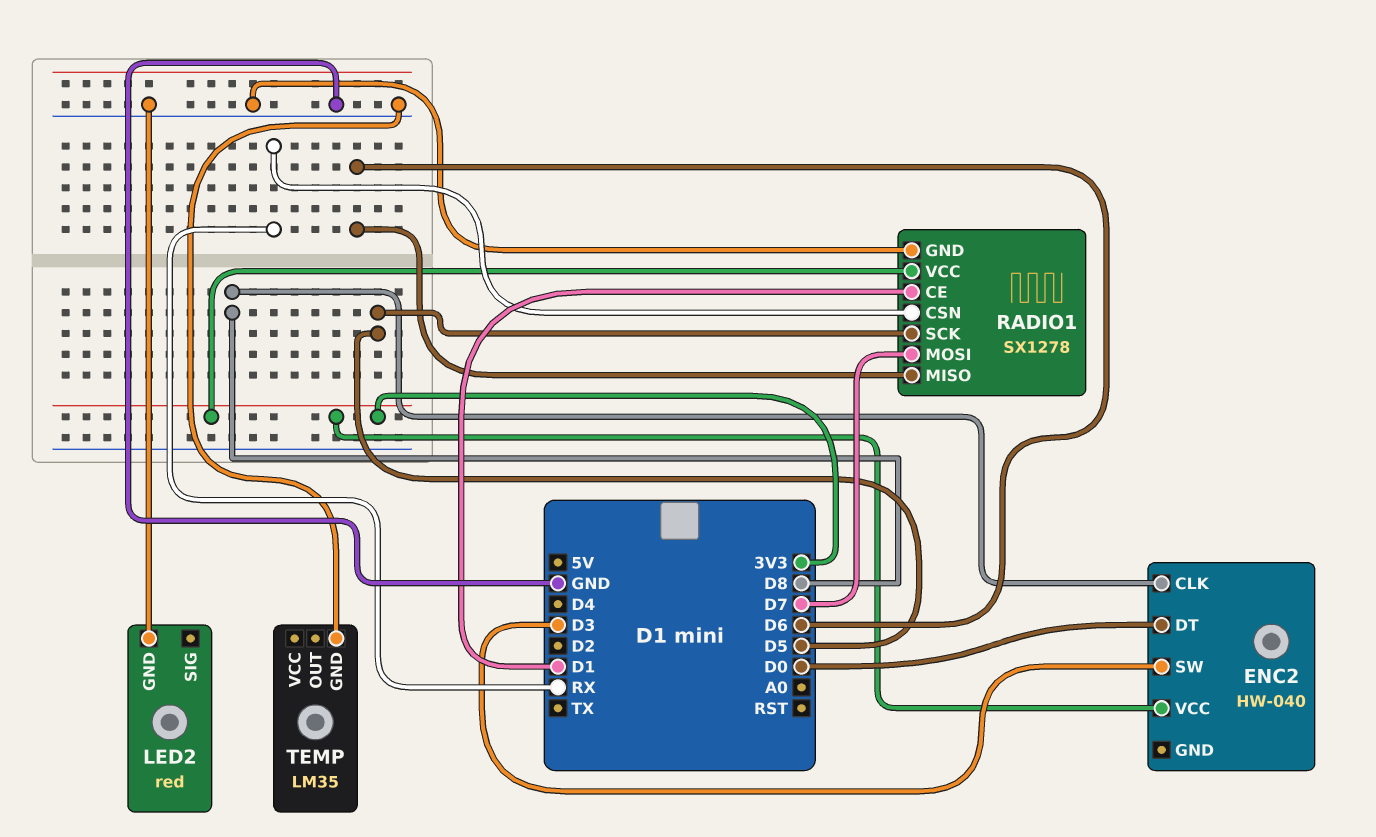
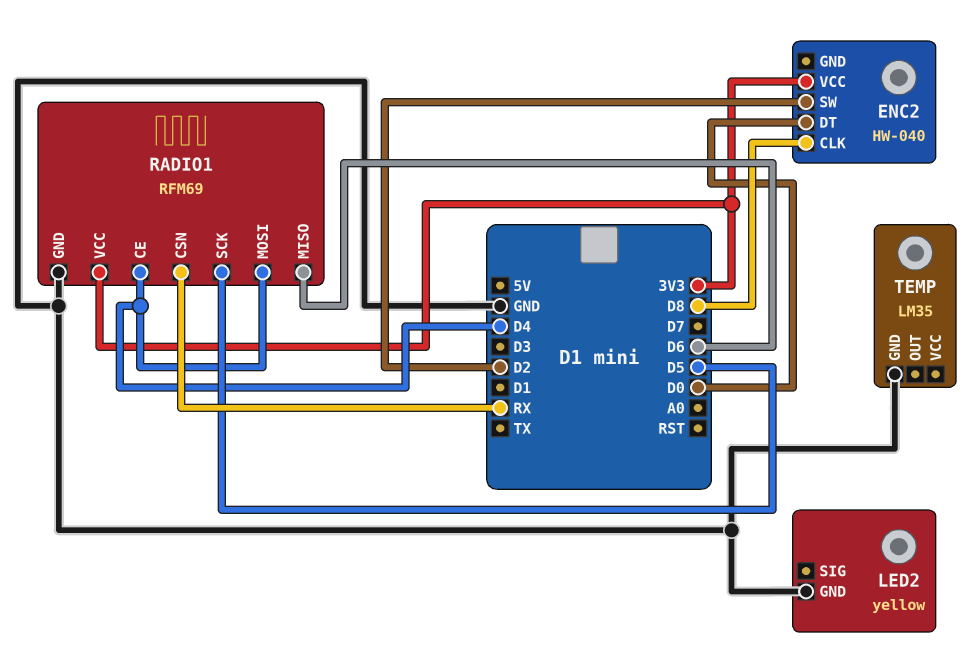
ENC2 pin SW: D3 -> D2
LED2: red -> yellow
RADIO1: SX1278 -> RFM69
RADIO1 pin CE: D1 -> D4
RADIO1 pin MOSI: D7 -> D4

